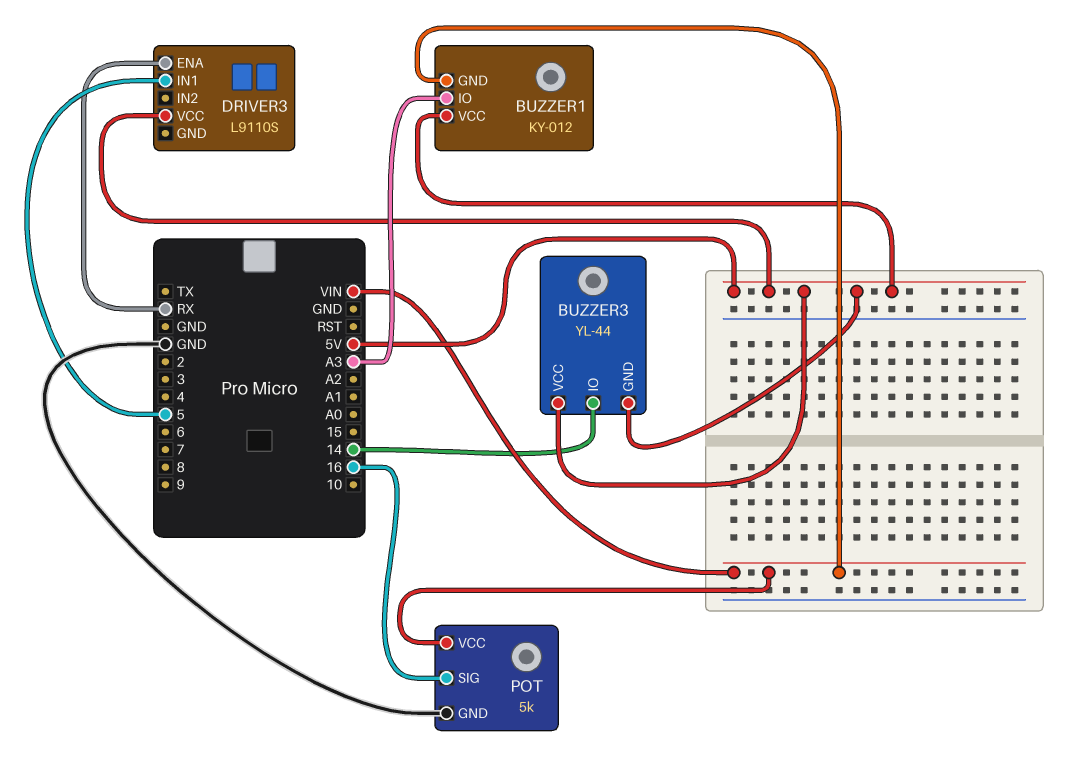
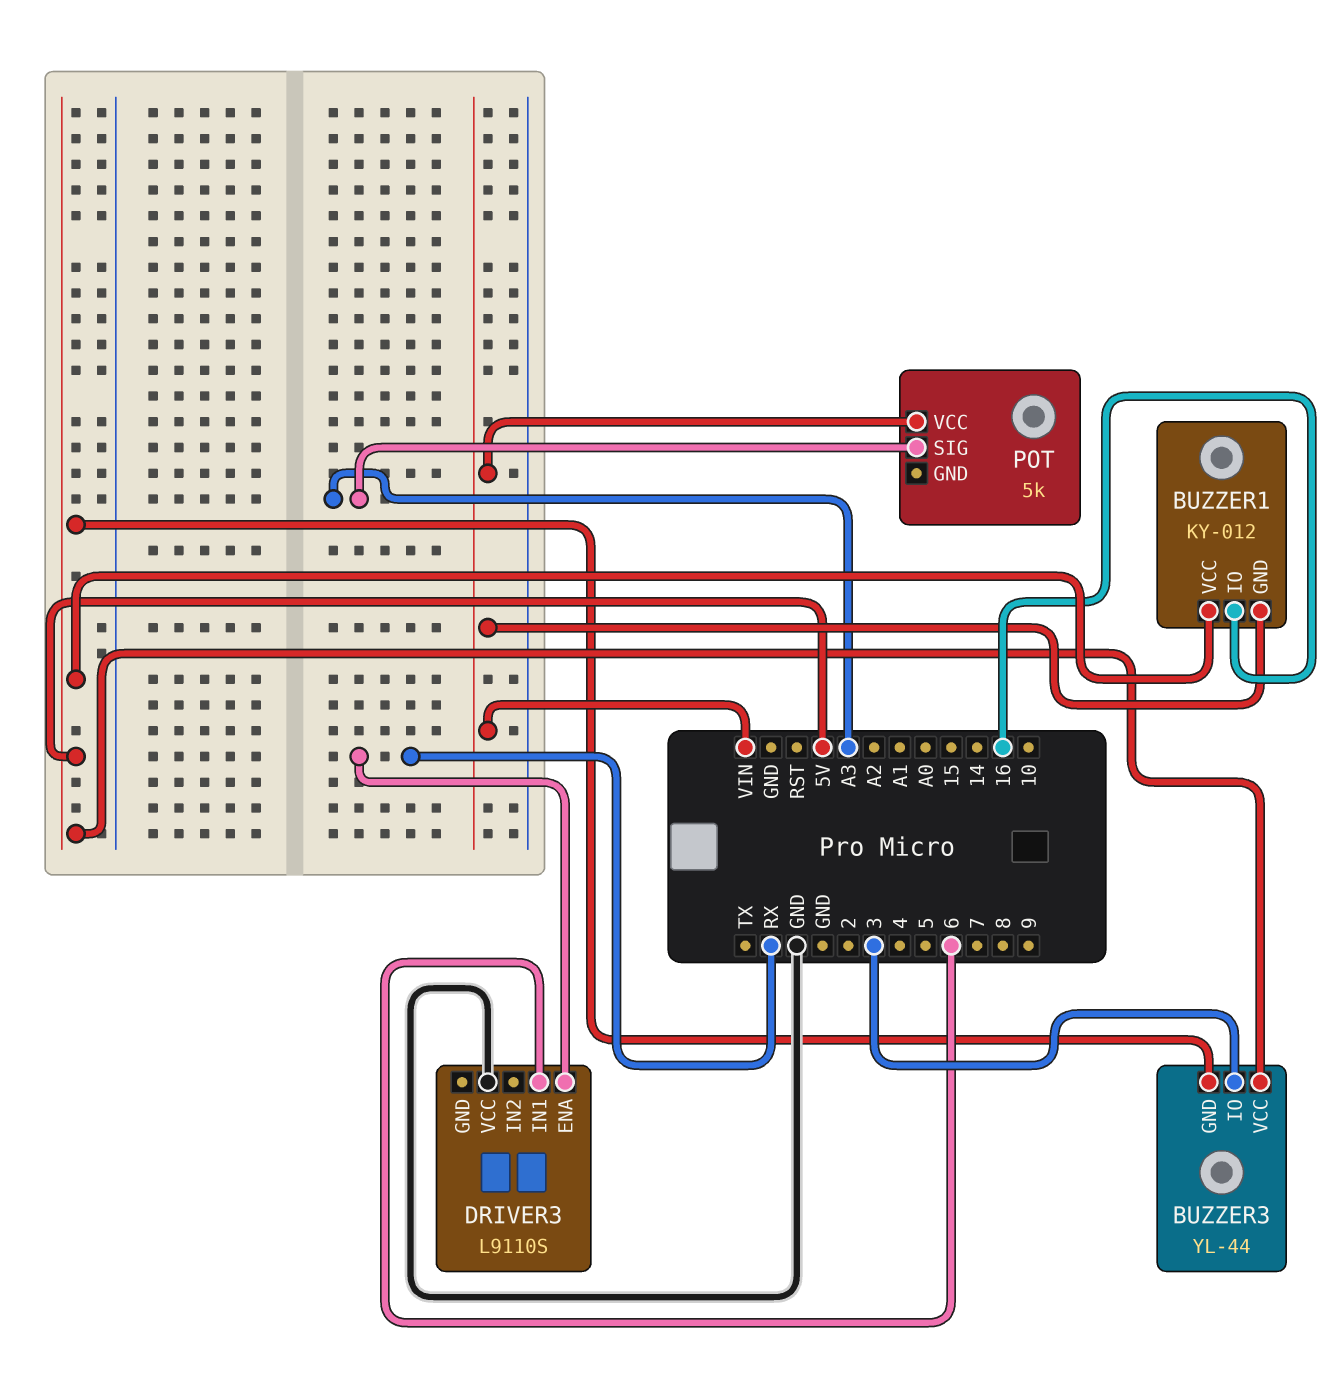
BUZZER1 pin IO: A3 -> 16
BUZZER3 pin IO: 14 -> 3
DRIVER3 pin IN1: 5 -> 6
DRIVER3 pin VCC: 5V -> GND
POT pin GND: GND -> none
POT pin SIG: 16 -> A3

